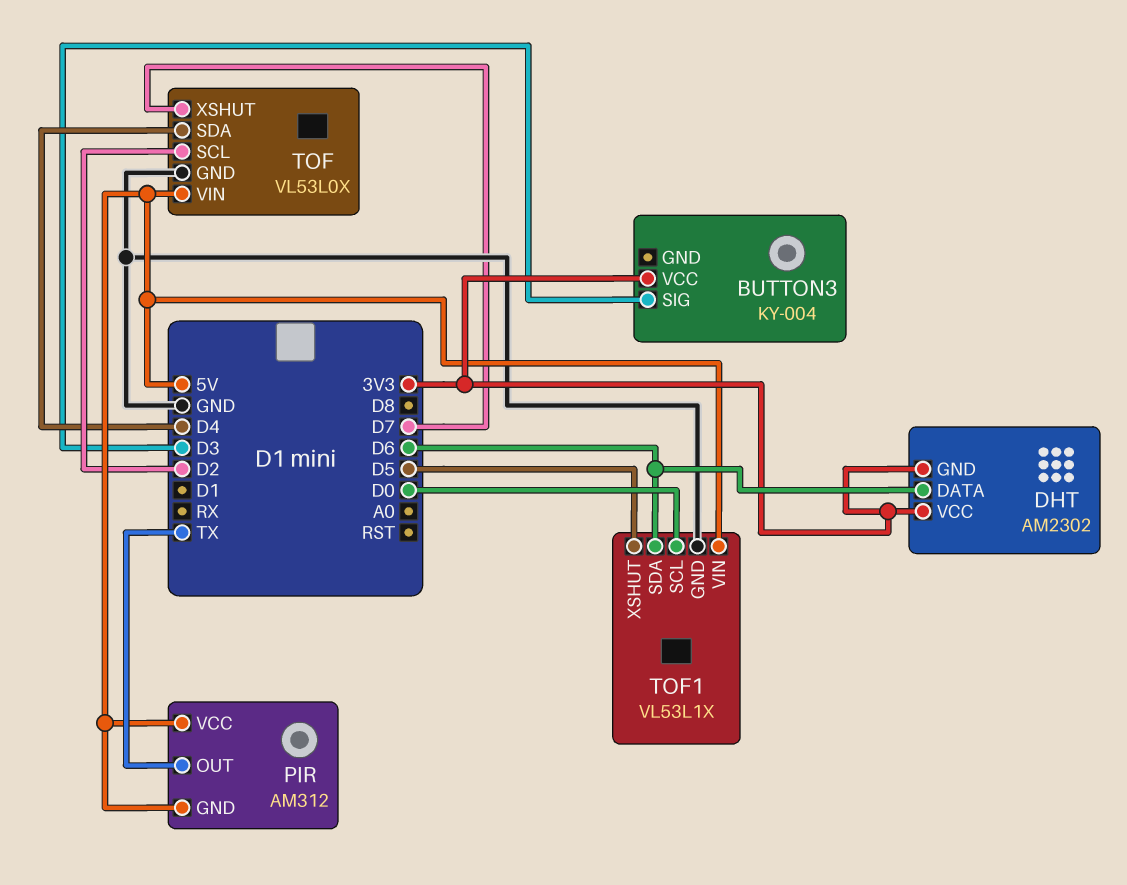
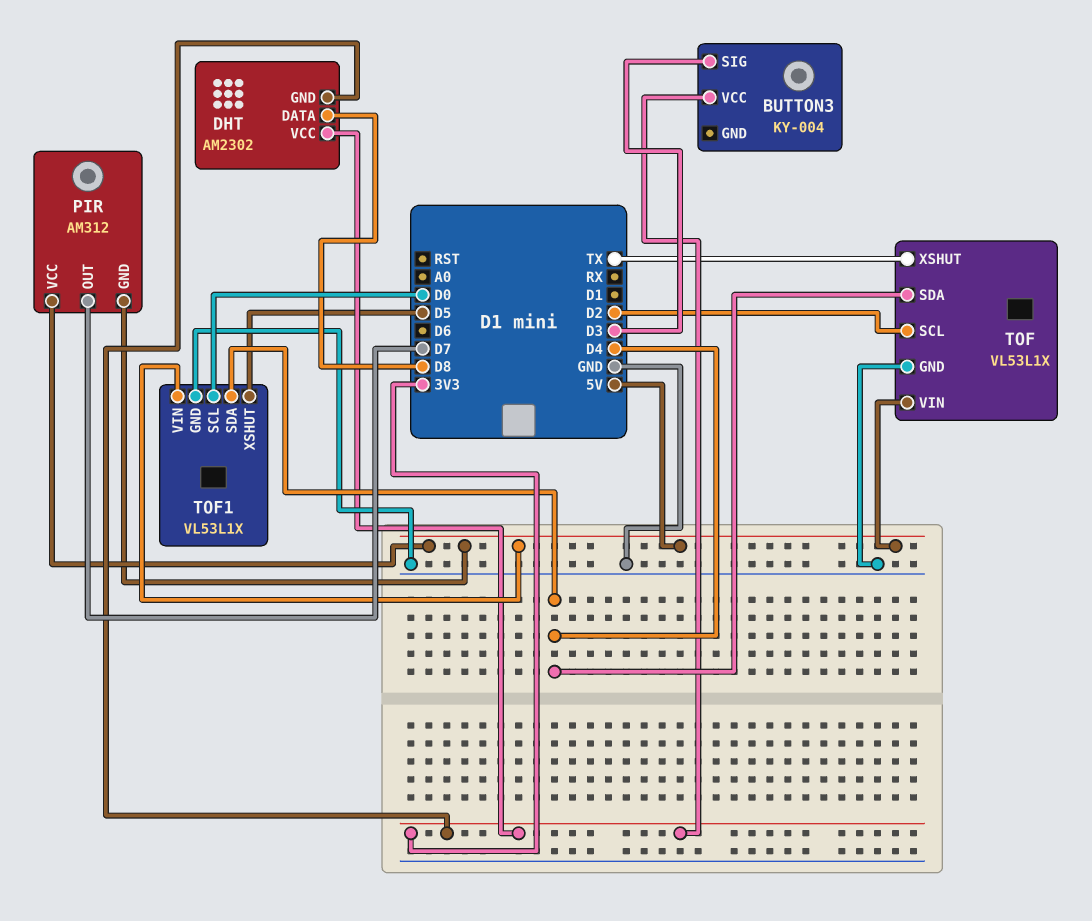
DHT pin DATA: D6 -> D8
PIR pin OUT: TX -> D7
TOF: VL53L0X -> VL53L1X
TOF pin XSHUT: D7 -> TX
TOF1 pin SDA: D6 -> D4

